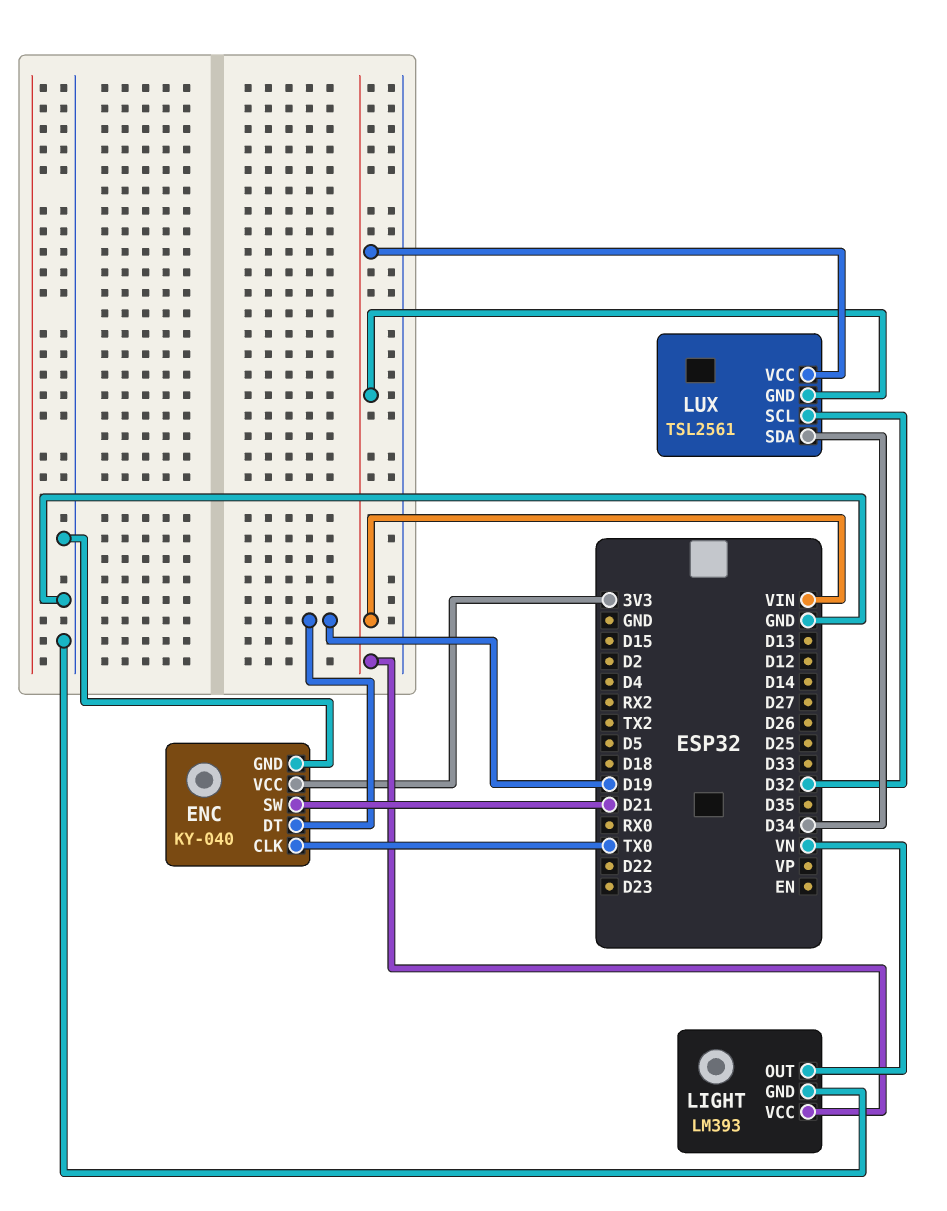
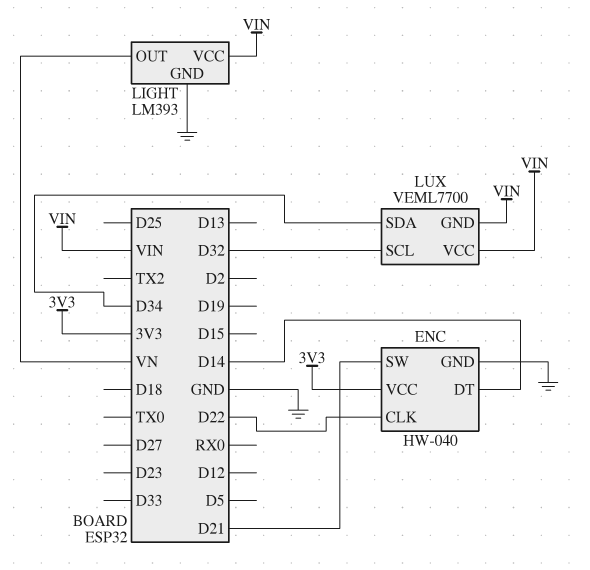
ENC: KY-040 -> HW-040
ENC pin CLK: TX0 -> D22
ENC pin DT: D19 -> D14
LUX: TSL2561 -> VEML7700

